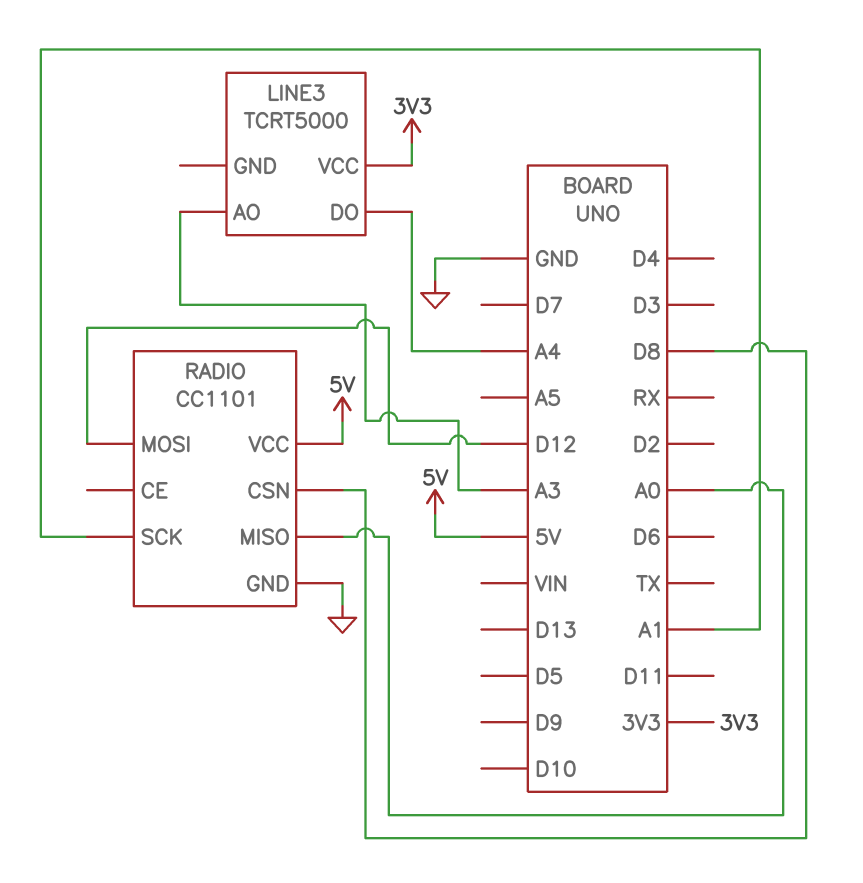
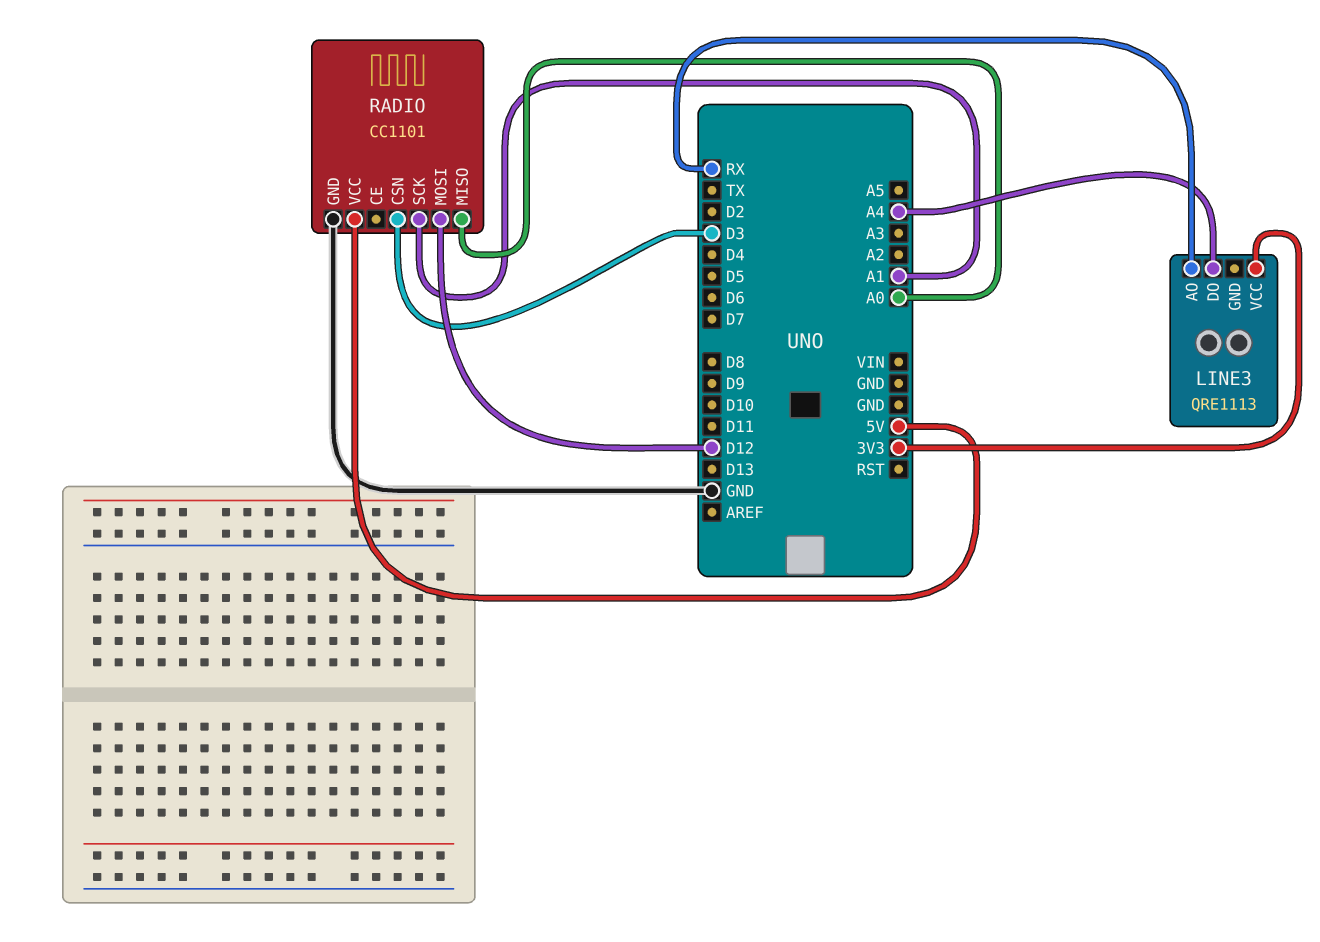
LINE3: TCRT5000 -> QRE1113
LINE3 pin AO: A3 -> RX
RADIO pin CSN: D8 -> D3

